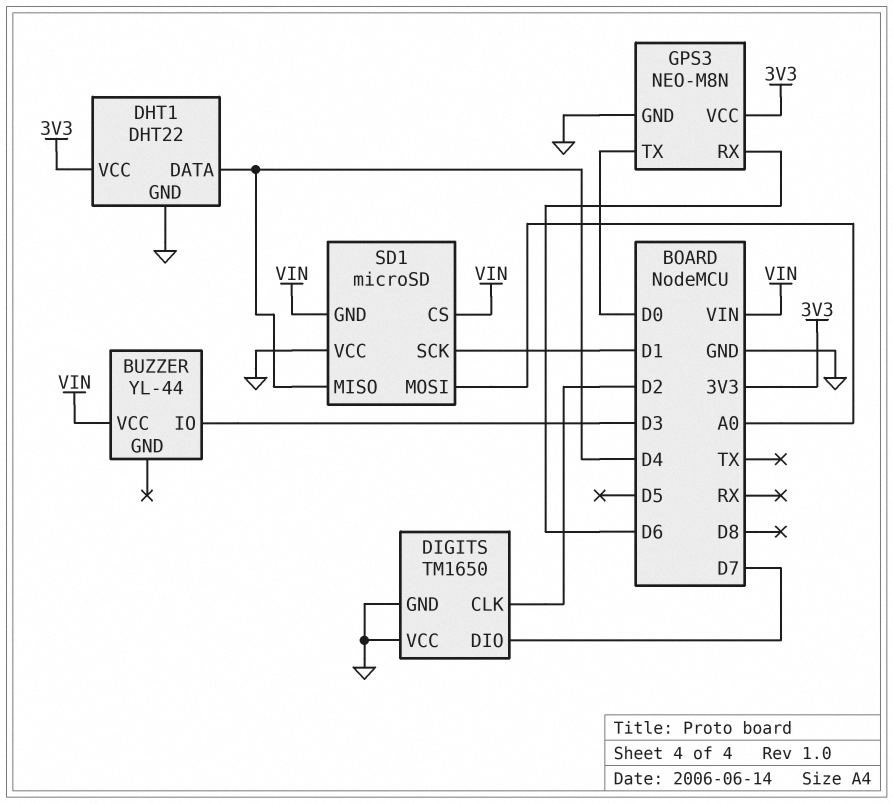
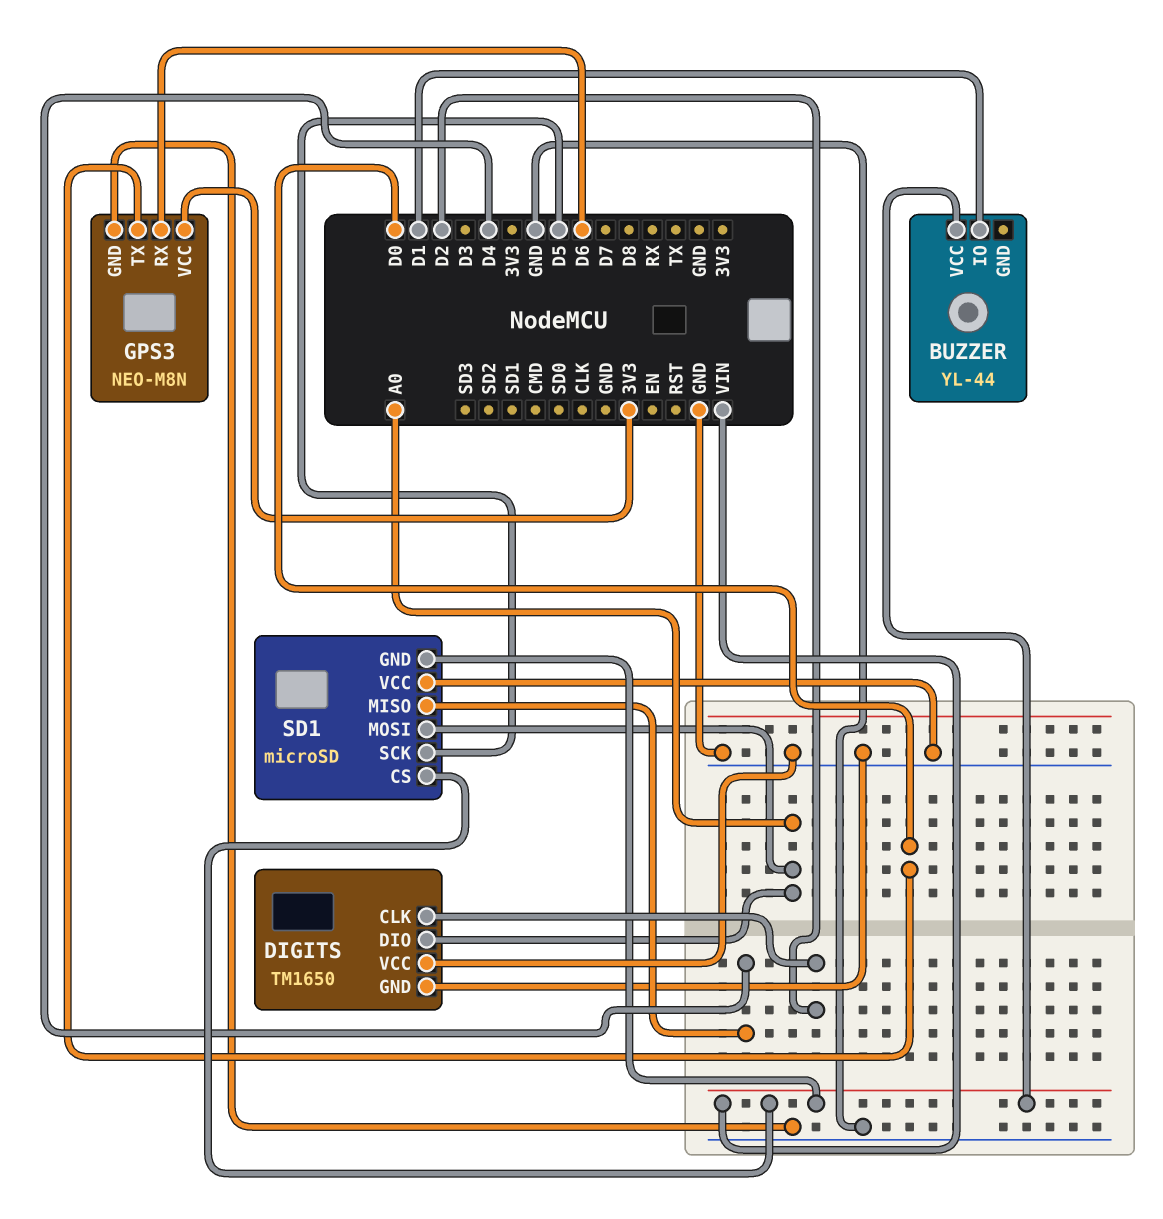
BUZZER pin IO: D3 -> D1
DHT1: DHT22 -> none
DHT1 pin DATA: D4 -> none
DHT1 pin GND: GND -> none
DHT1 pin VCC: 3V3 -> none
DIGITS pin DIO: D7 -> A0
SD1 pin SCK: D1 -> D5

